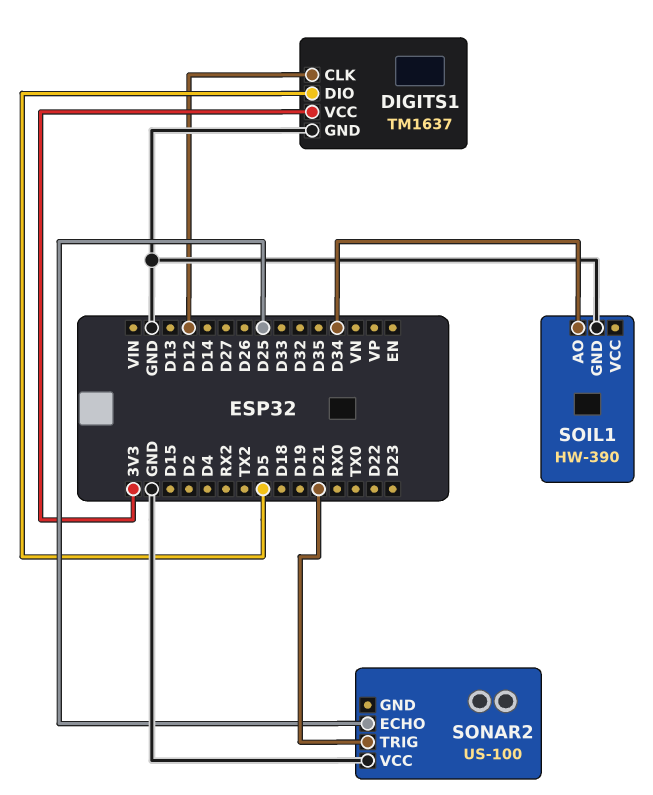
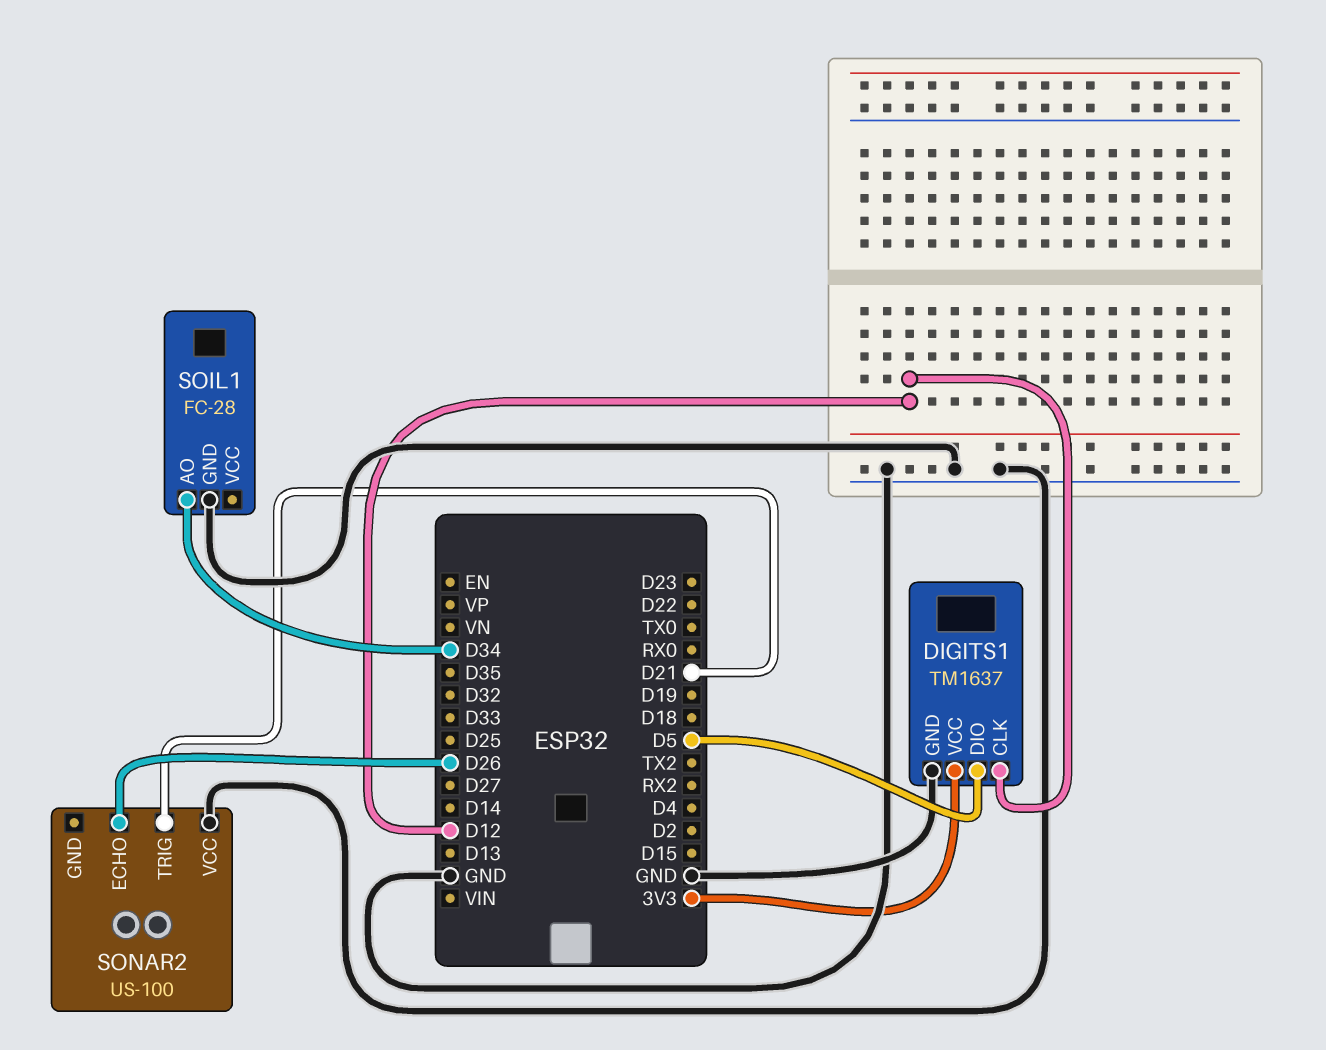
SOIL1: HW-390 -> FC-28
SONAR2 pin ECHO: D25 -> D26

